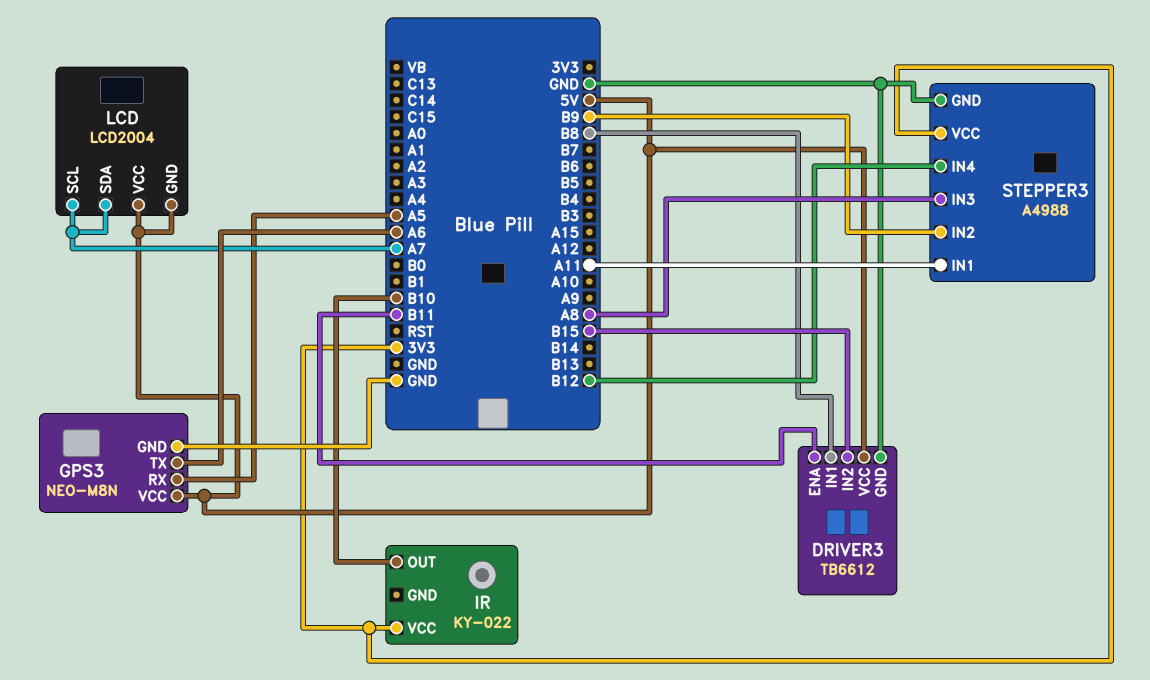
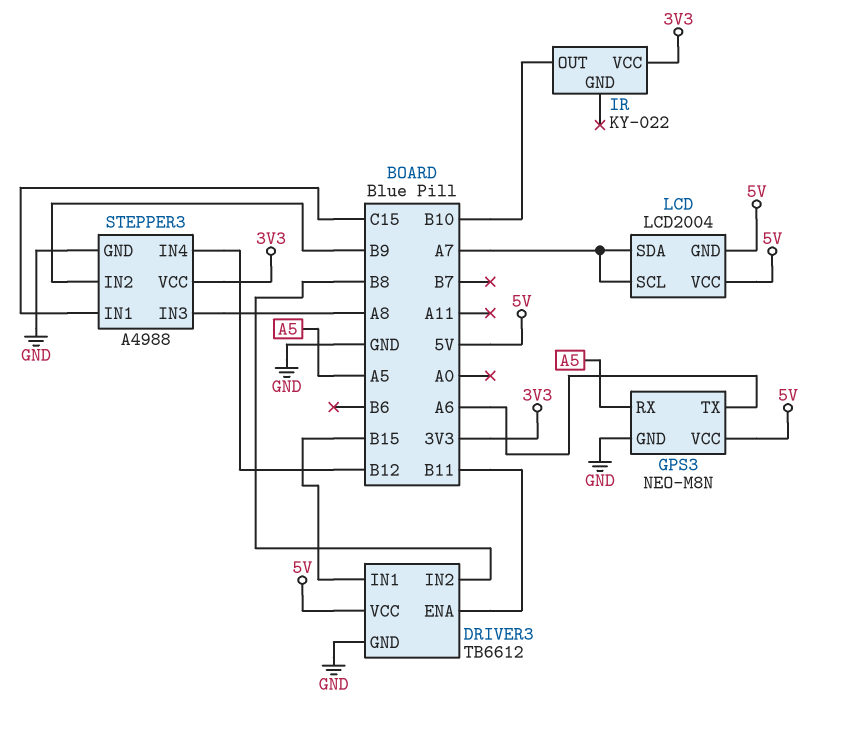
DRIVER3 pin IN1: B8 -> B15
DRIVER3 pin IN2: B15 -> B8
STEPPER3 pin IN1: A11 -> C15

